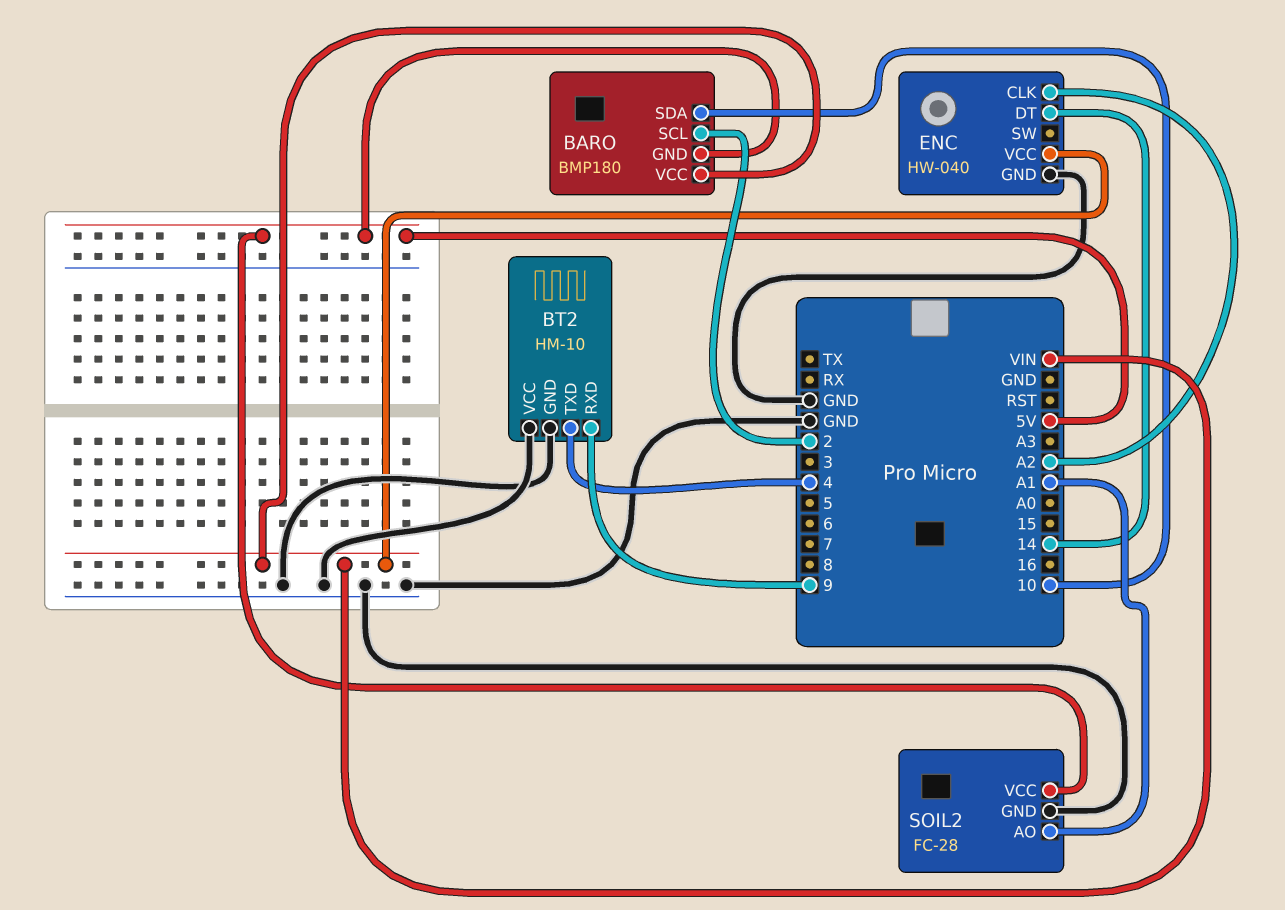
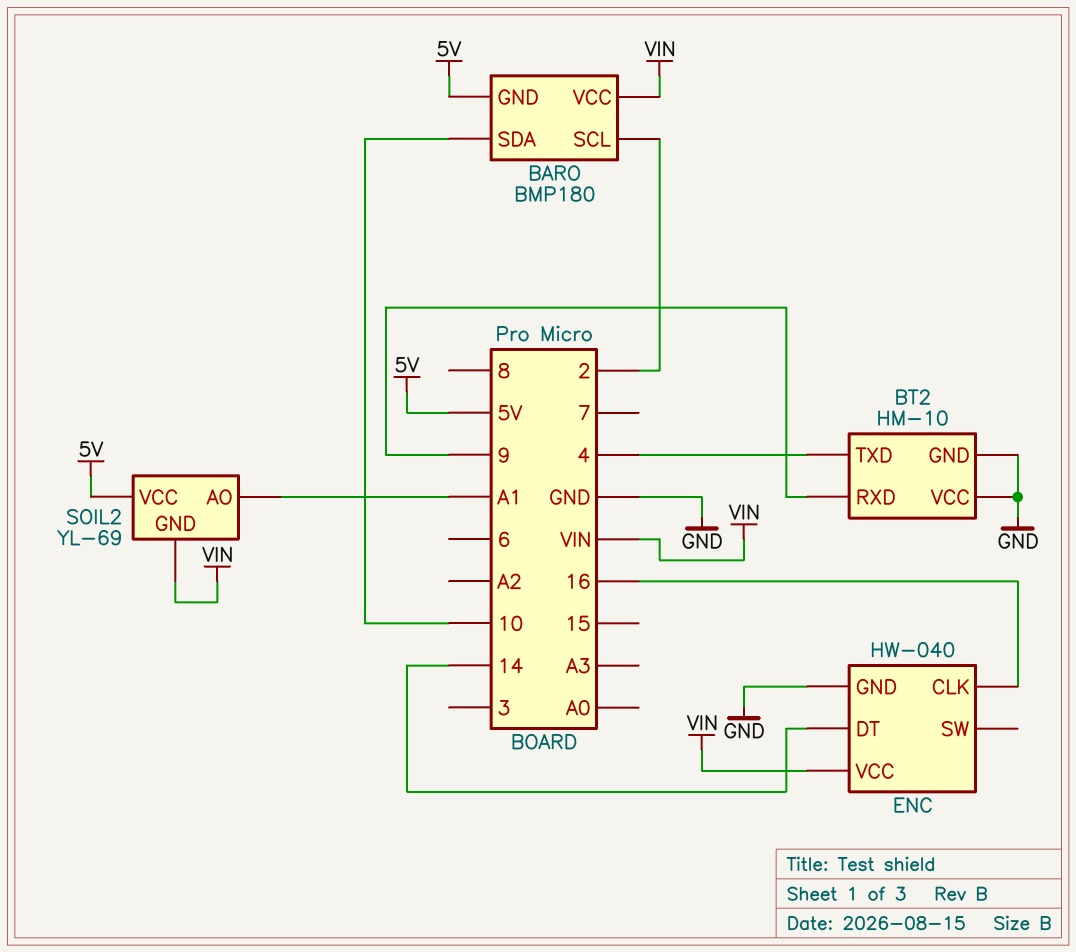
ENC pin CLK: A2 -> 16
SOIL2: FC-28 -> YL-69
SOIL2 pin GND: GND -> VIN

